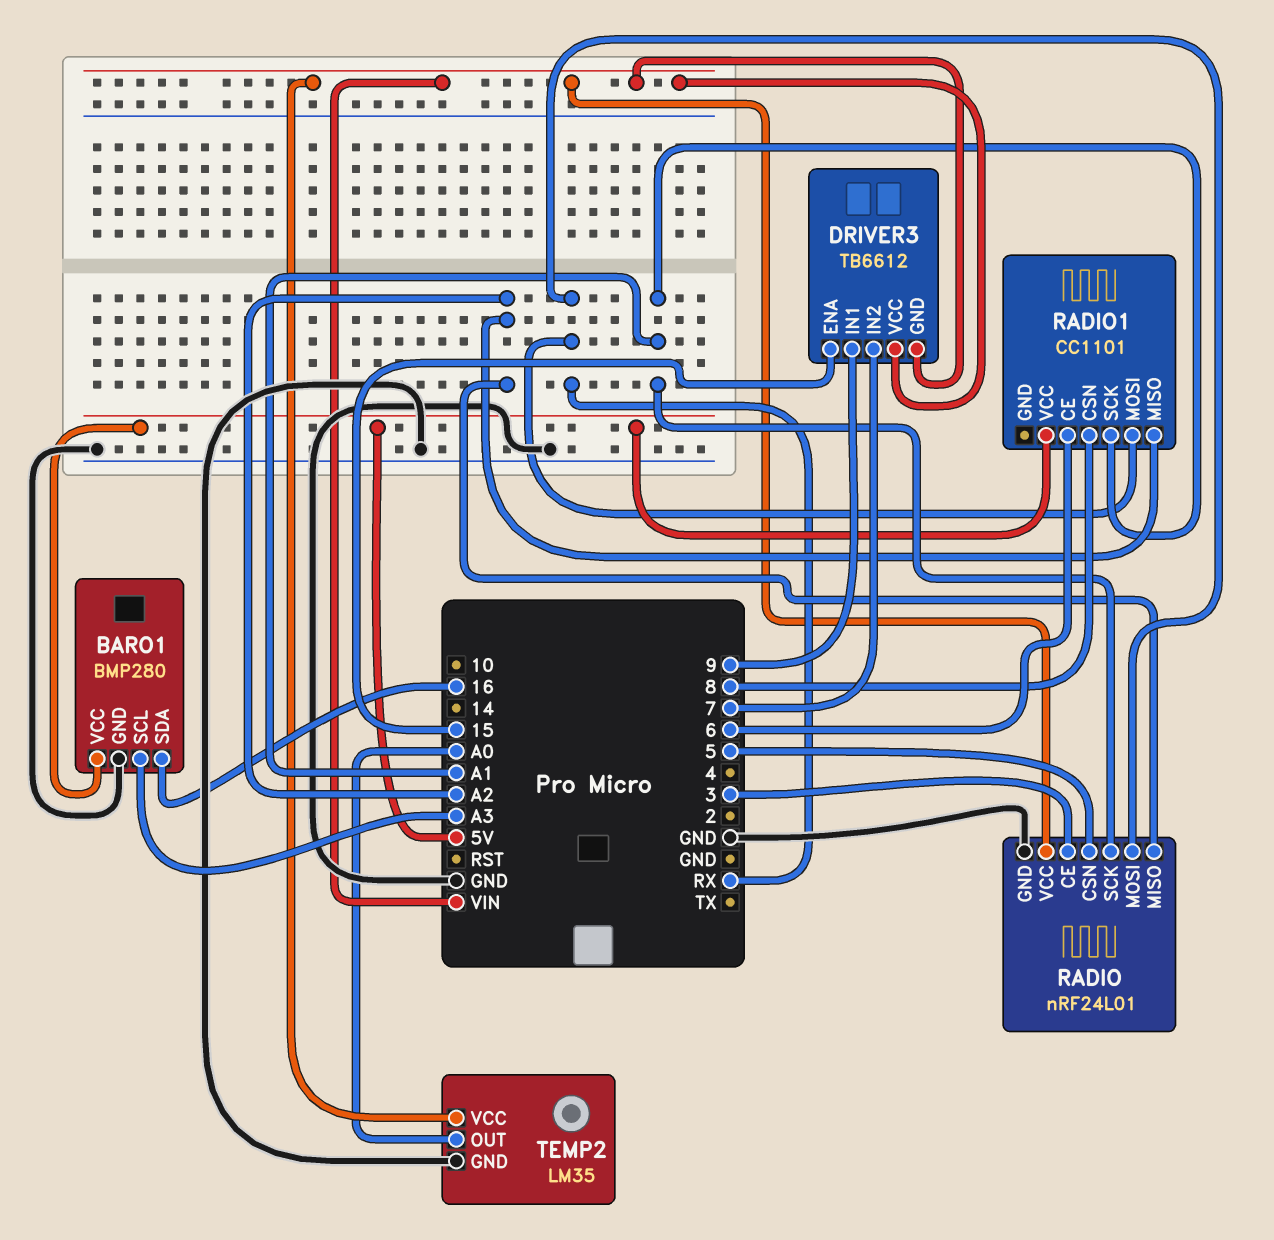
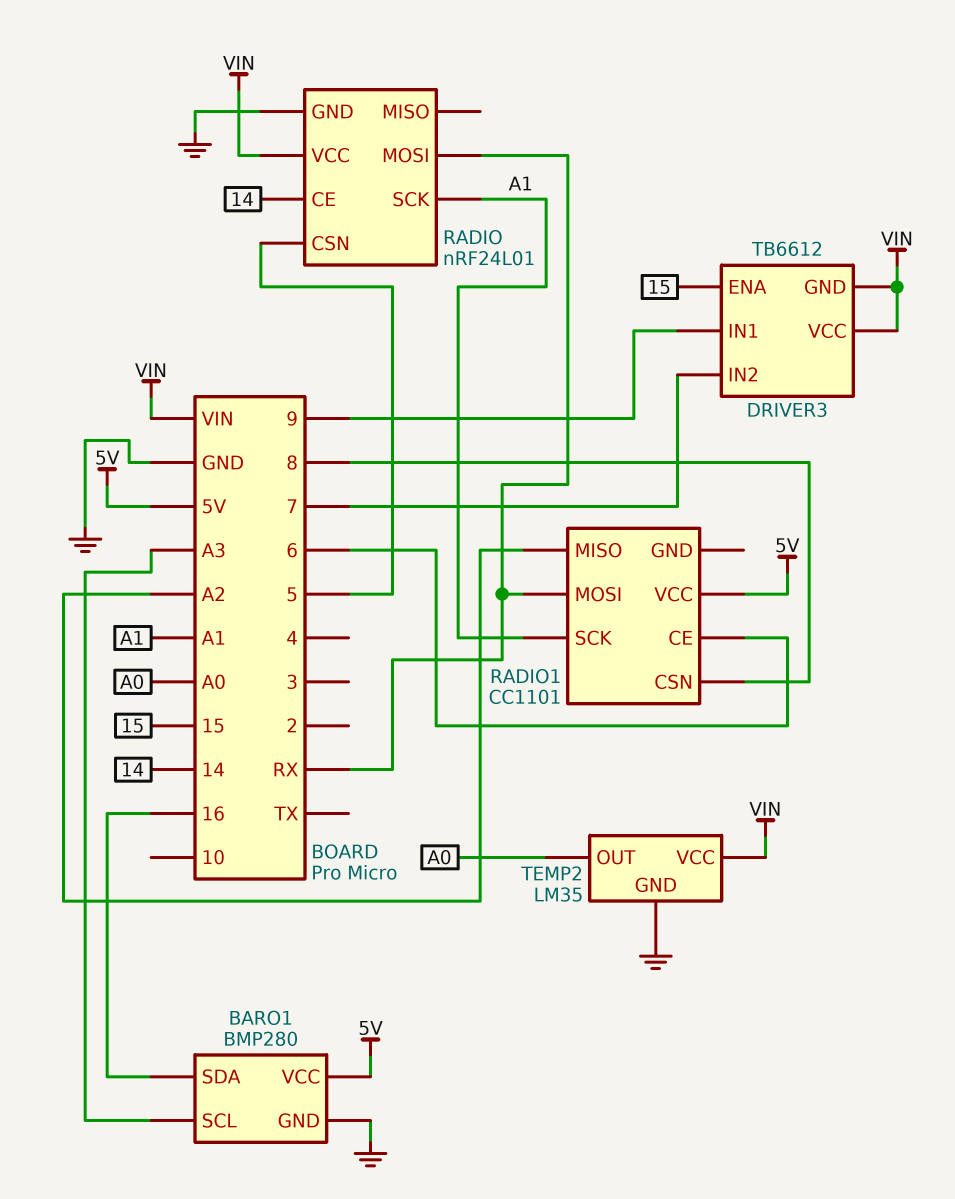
RADIO pin CE: 3 -> 14
RADIO pin MISO: A2 -> none

